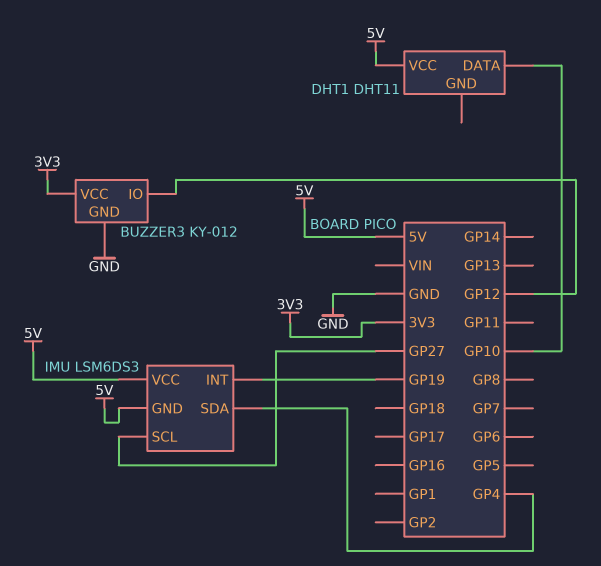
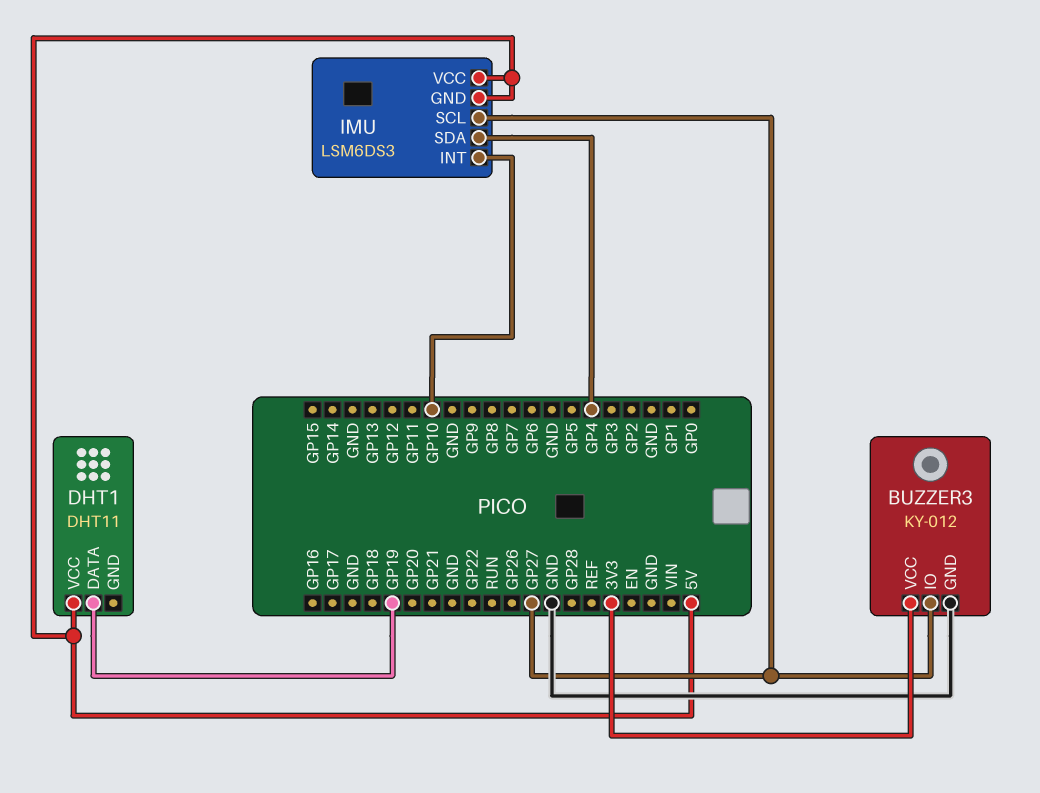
BUZZER3 pin IO: GP12 -> GP27
DHT1 pin DATA: GP10 -> GP19
IMU pin INT: GP19 -> GP10

